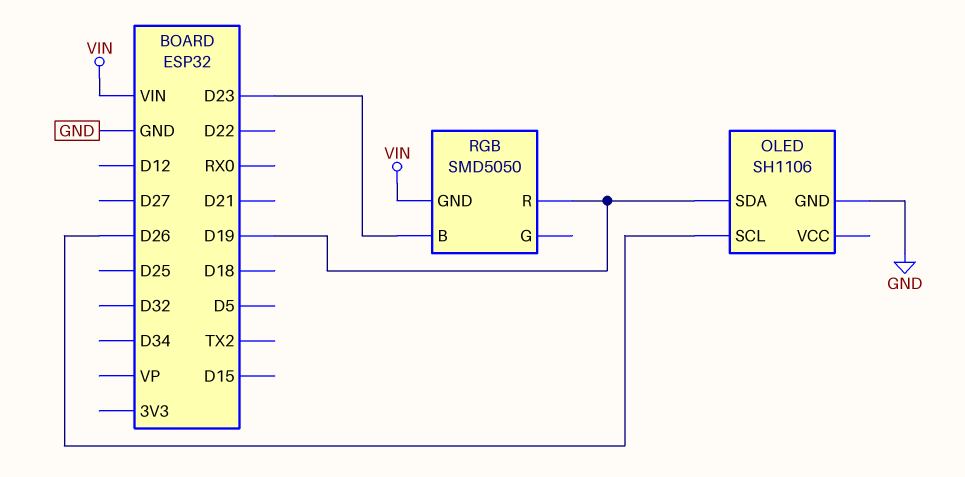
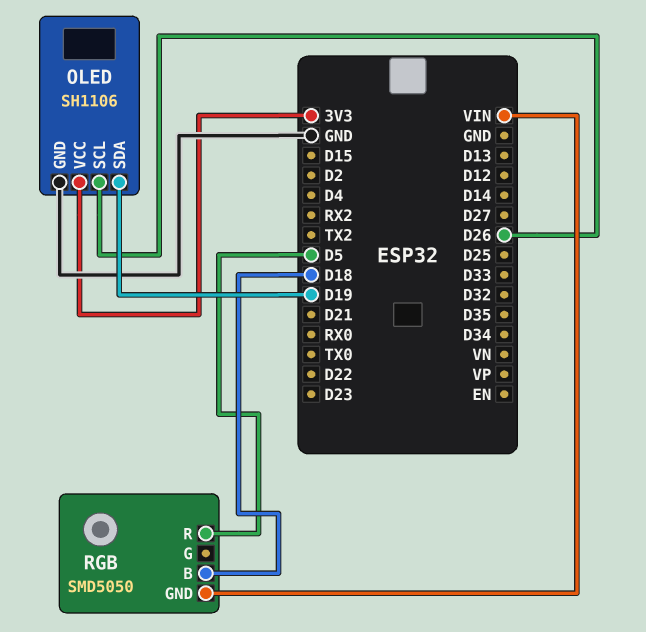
OLED pin VCC: none -> 3V3
RGB pin B: D23 -> D18
RGB pin R: D19 -> D5

